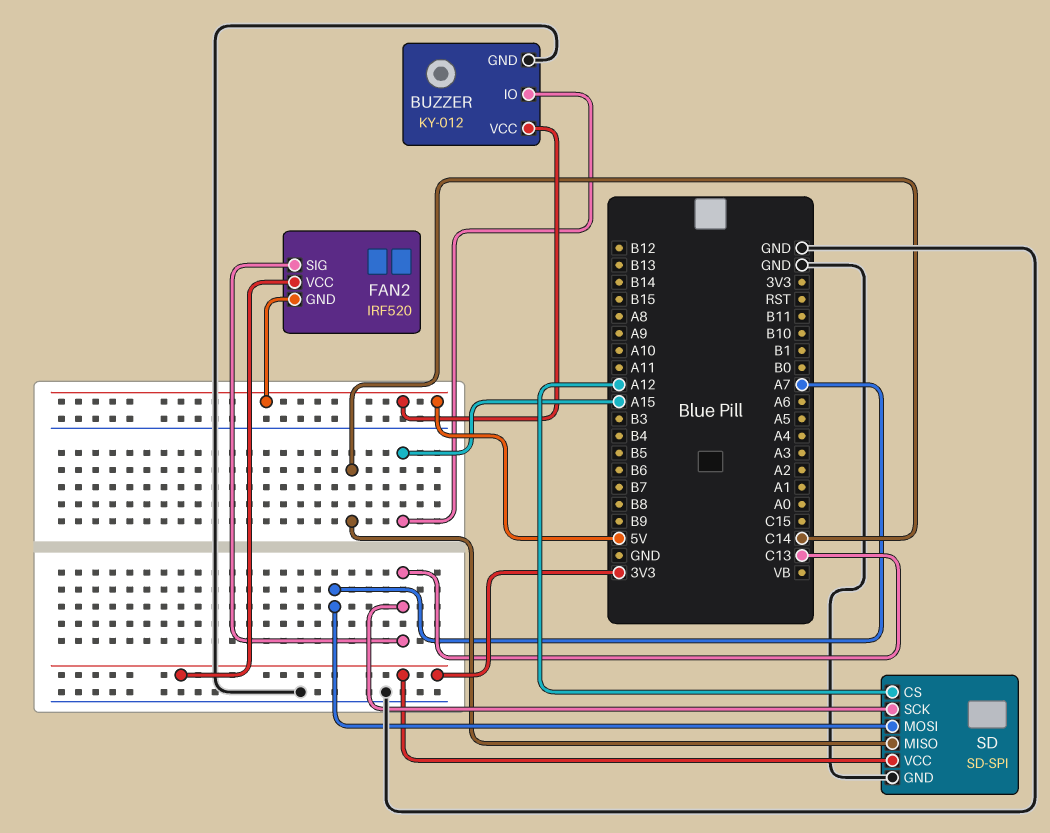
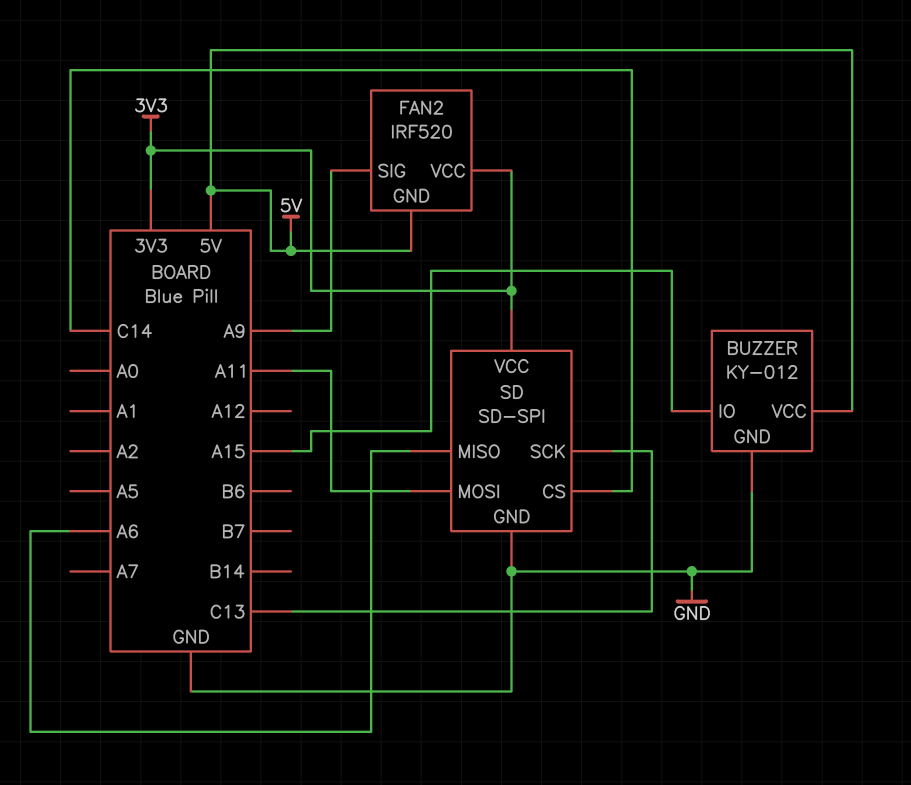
FAN2 pin SIG: C13 -> A9
SD pin CS: A12 -> C14
SD pin MISO: C14 -> A6
SD pin MOSI: A7 -> A11

